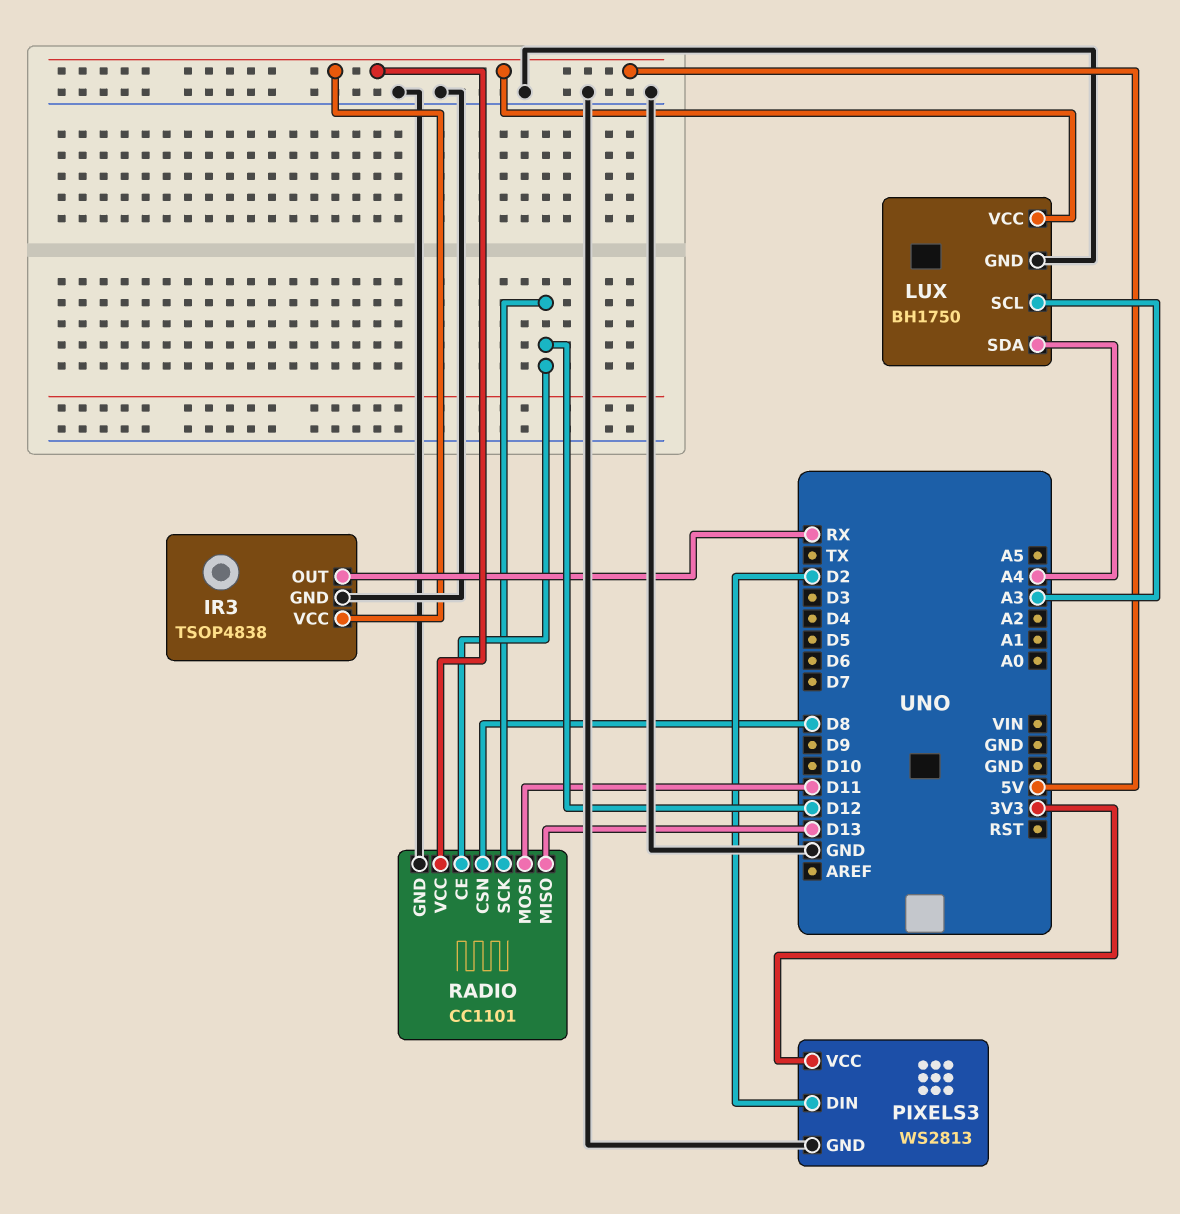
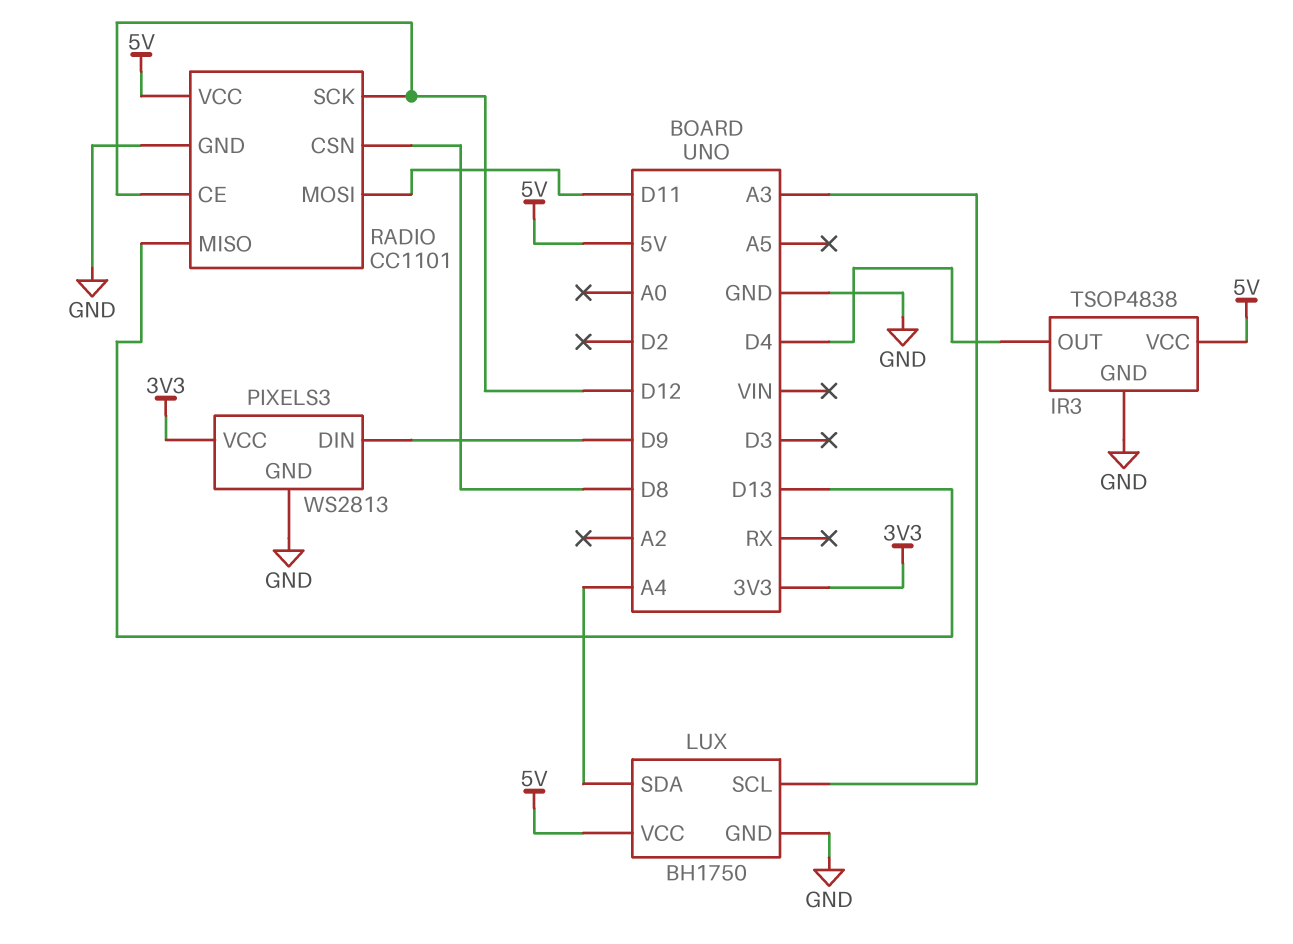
IR3 pin OUT: RX -> D4
PIXELS3 pin DIN: D2 -> D9

